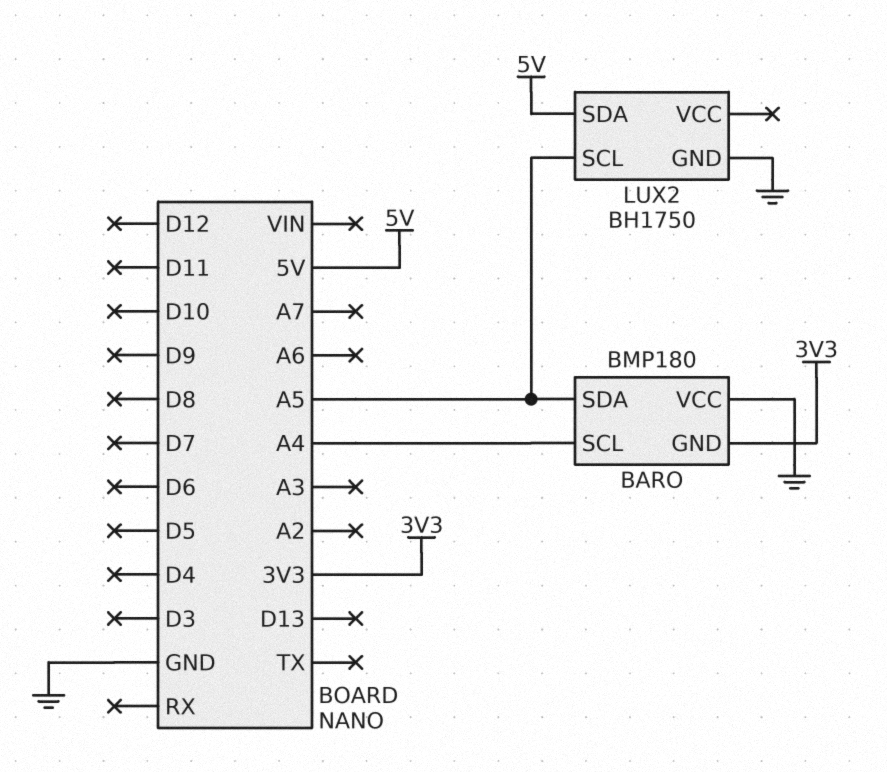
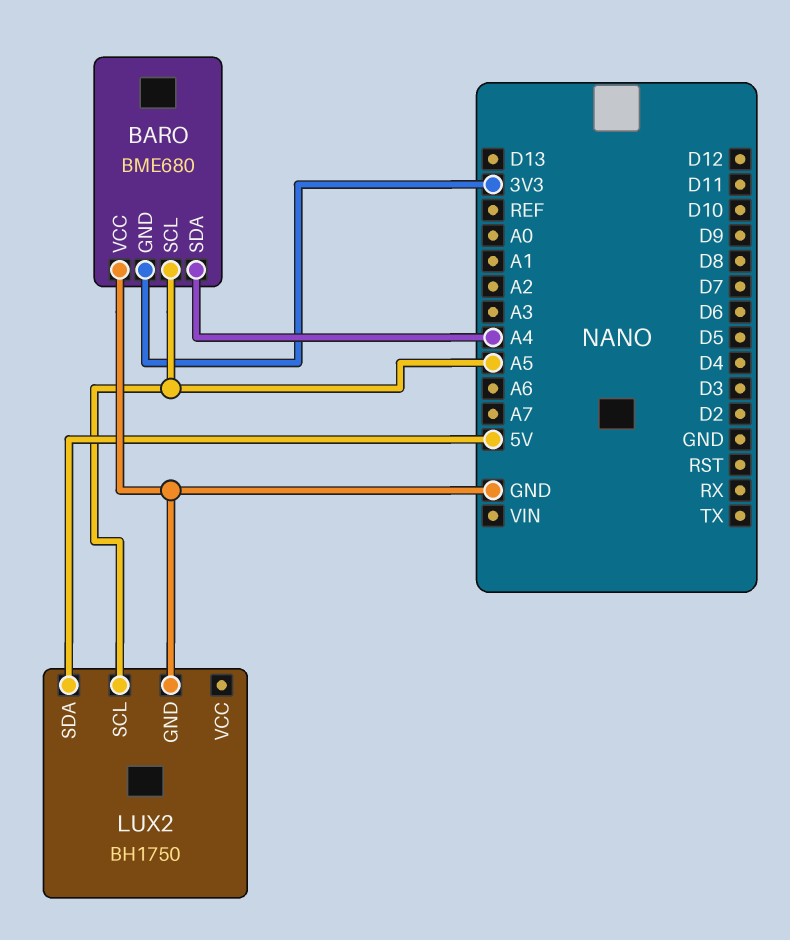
BARO: BMP180 -> BME680
BARO pin SCL: A4 -> A5
BARO pin SDA: A5 -> A4

